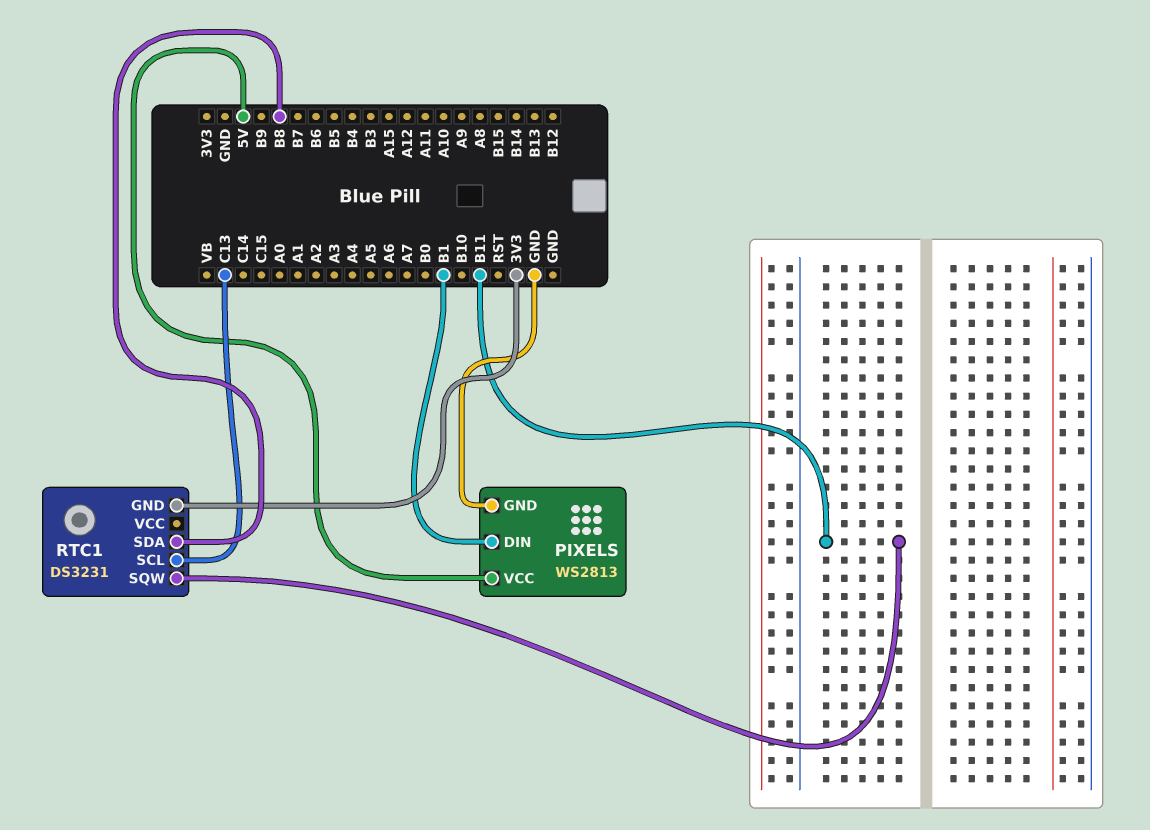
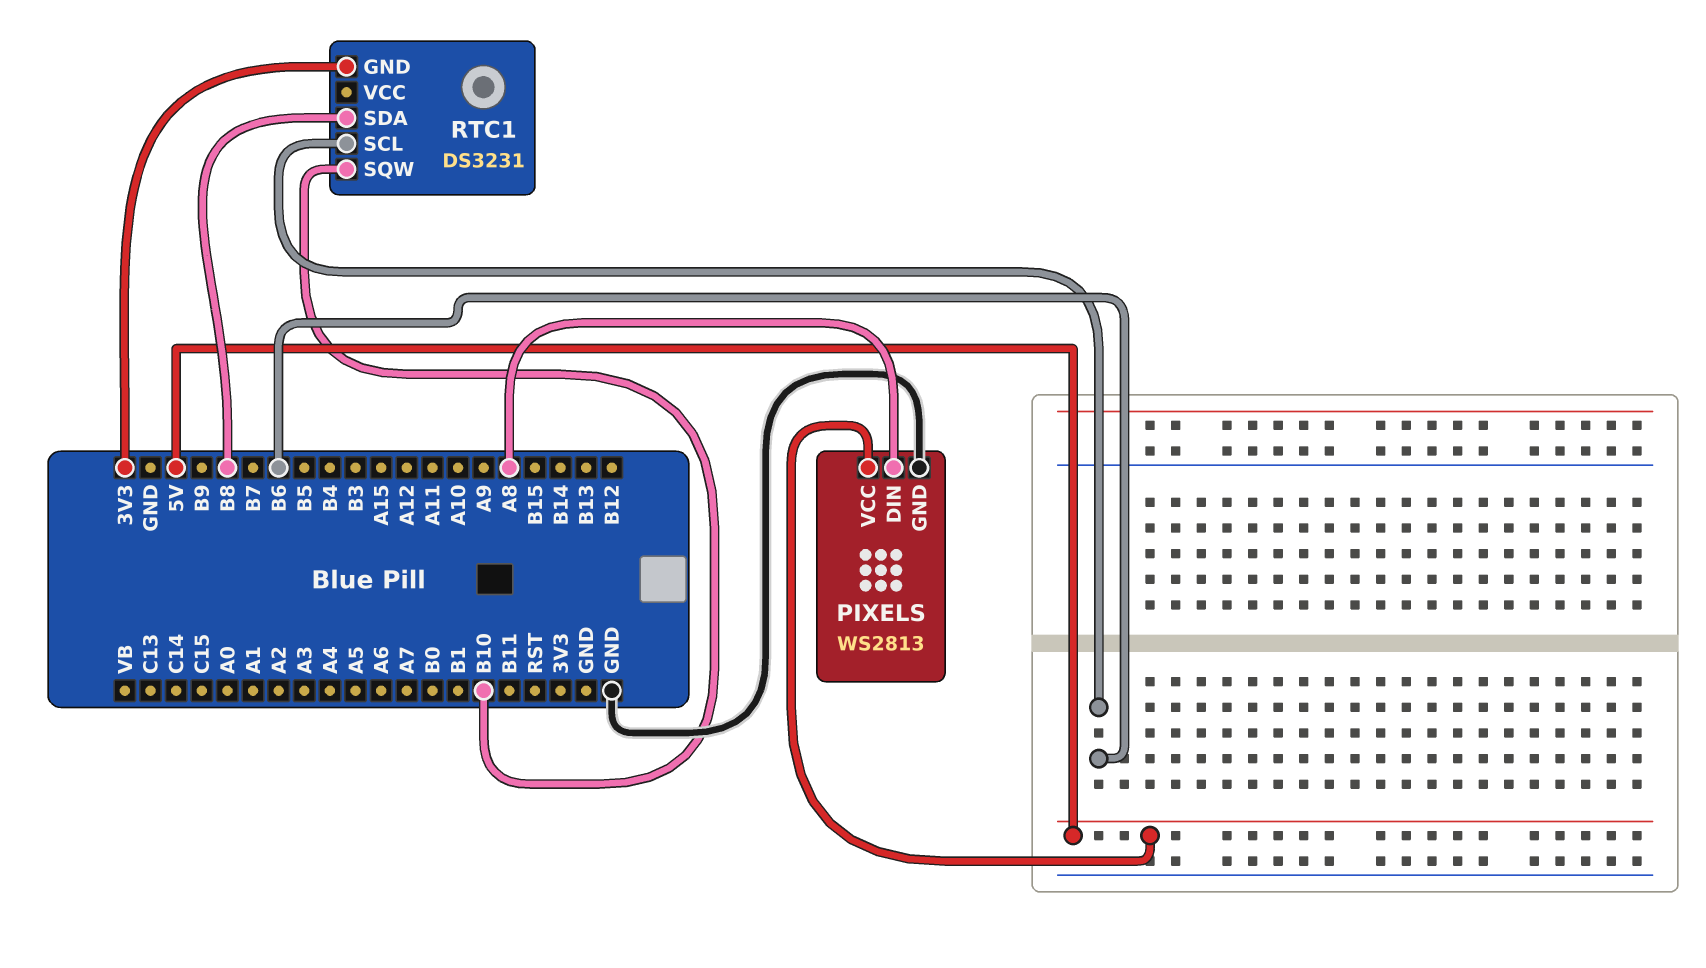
PIXELS pin DIN: B1 -> A8
RTC1 pin SCL: C13 -> B6
RTC1 pin SQW: B11 -> B10

